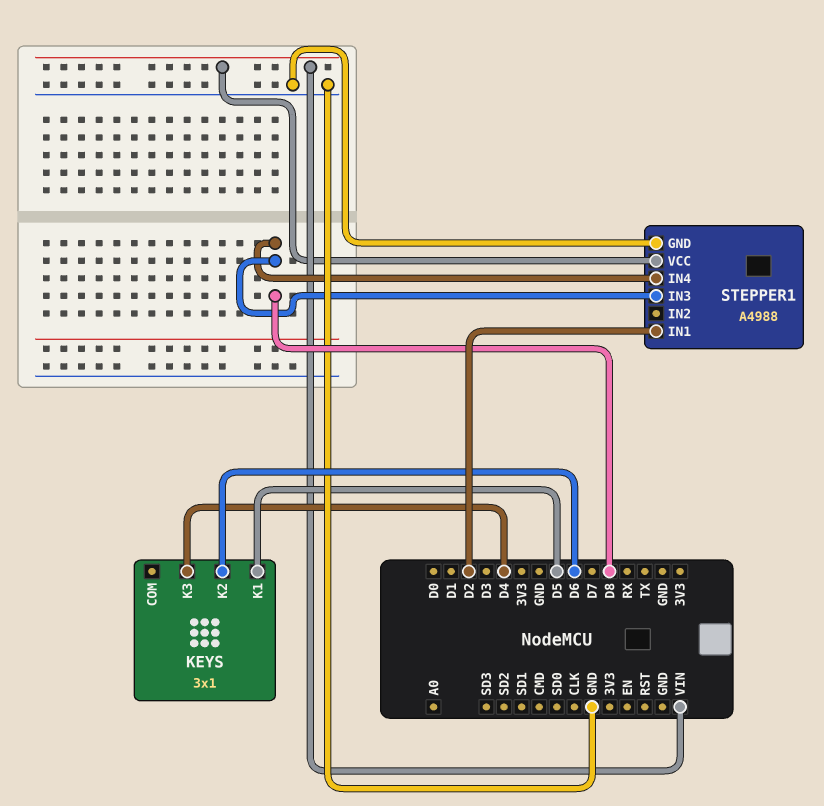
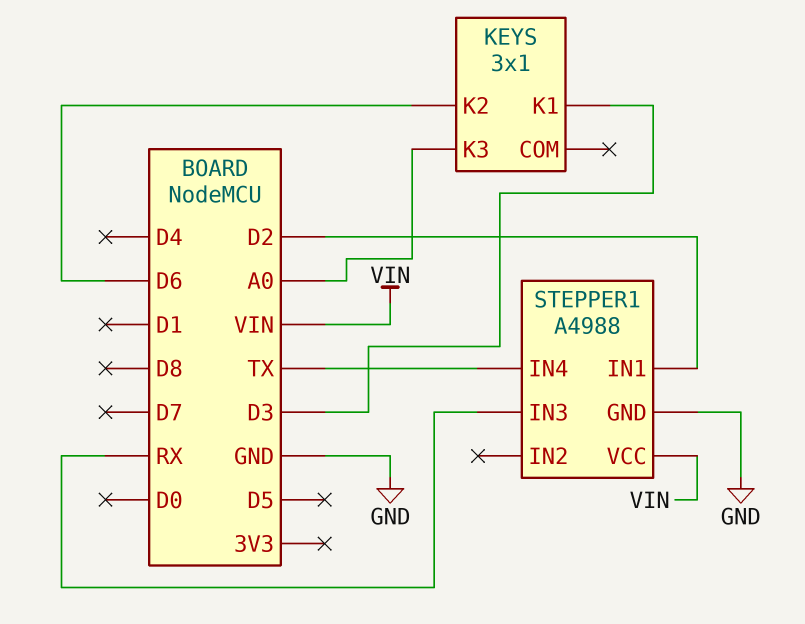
KEYS pin K1: D5 -> D3
KEYS pin K3: D4 -> A0
STEPPER1 pin IN3: D8 -> RX
STEPPER1 pin IN4: D8 -> TX

